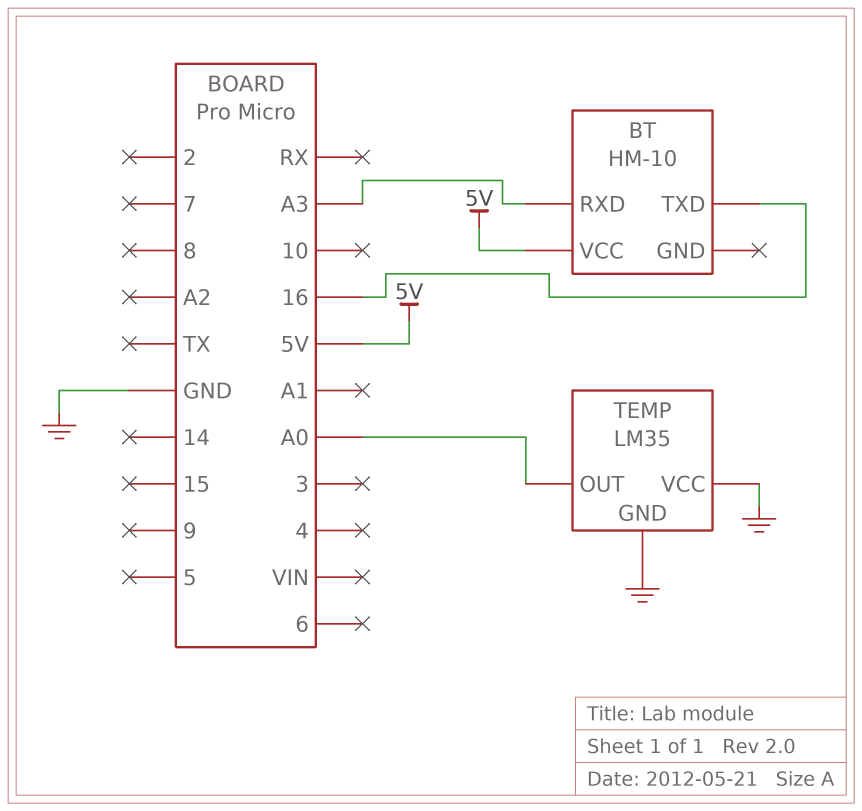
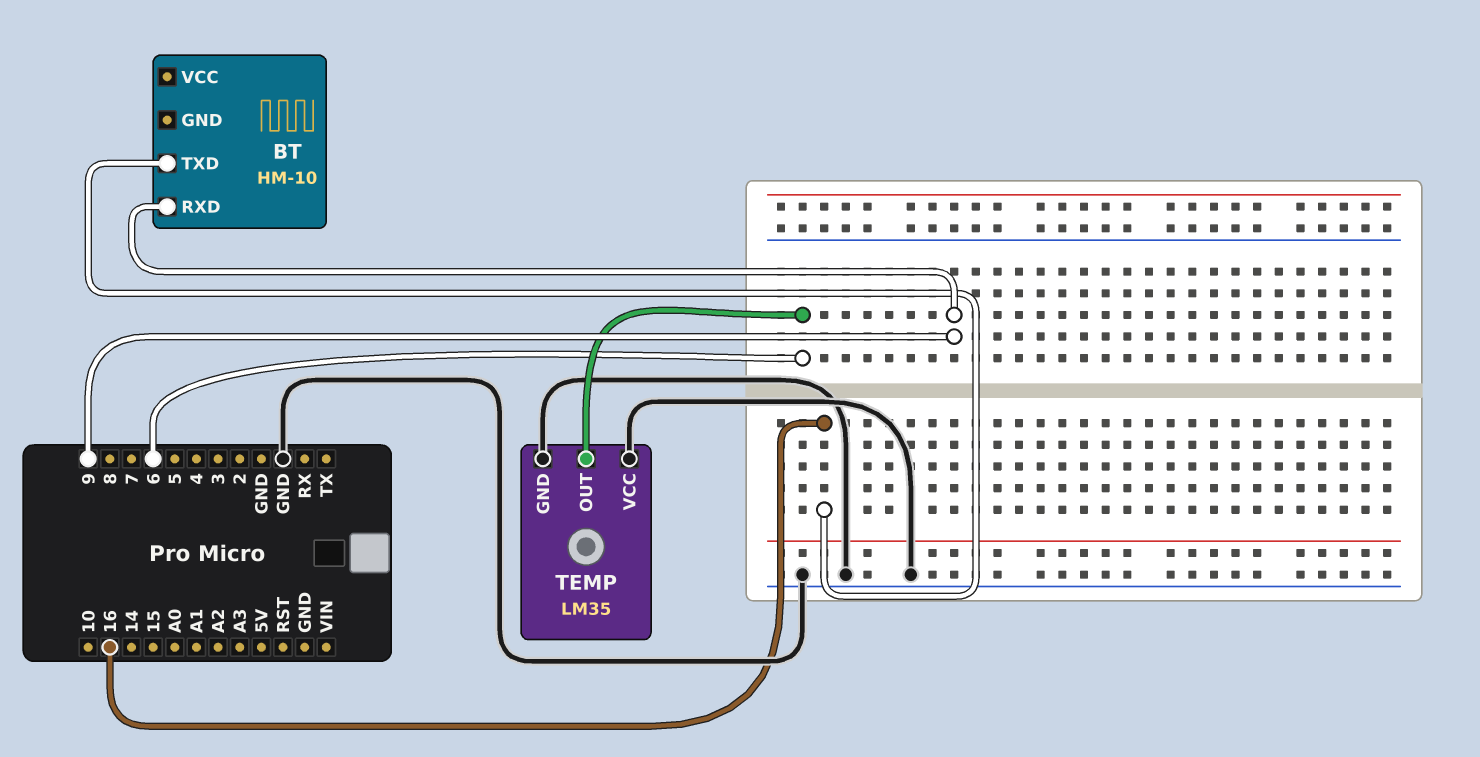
BT pin RXD: A3 -> 9
BT pin VCC: 5V -> none
TEMP pin OUT: A0 -> 6

